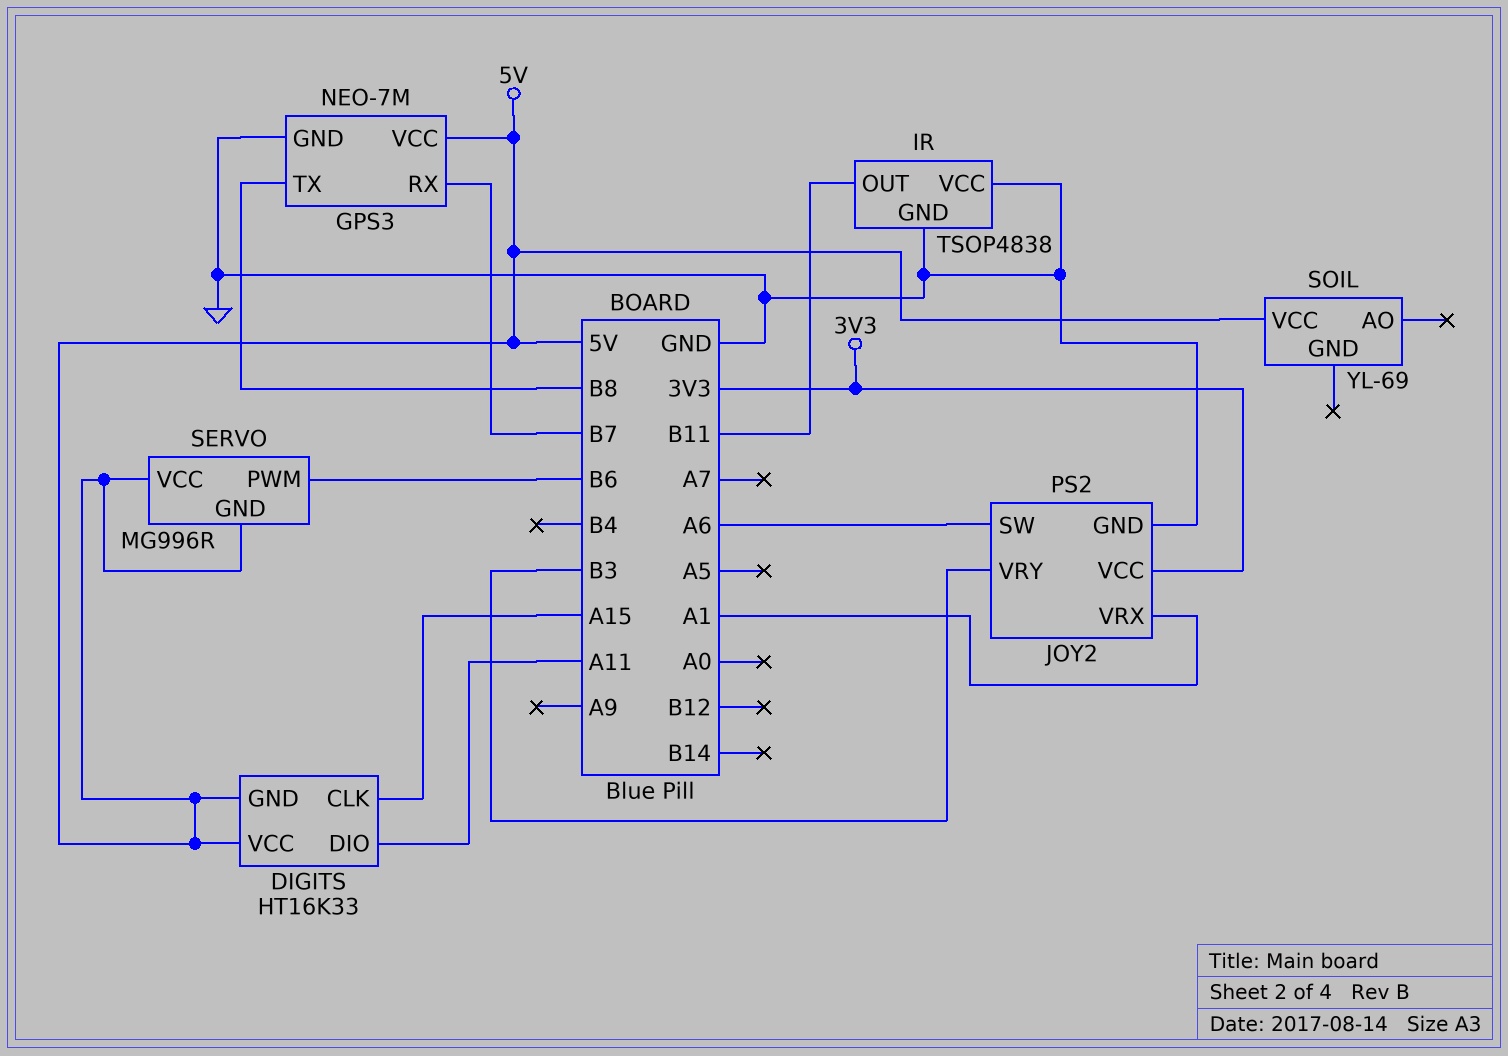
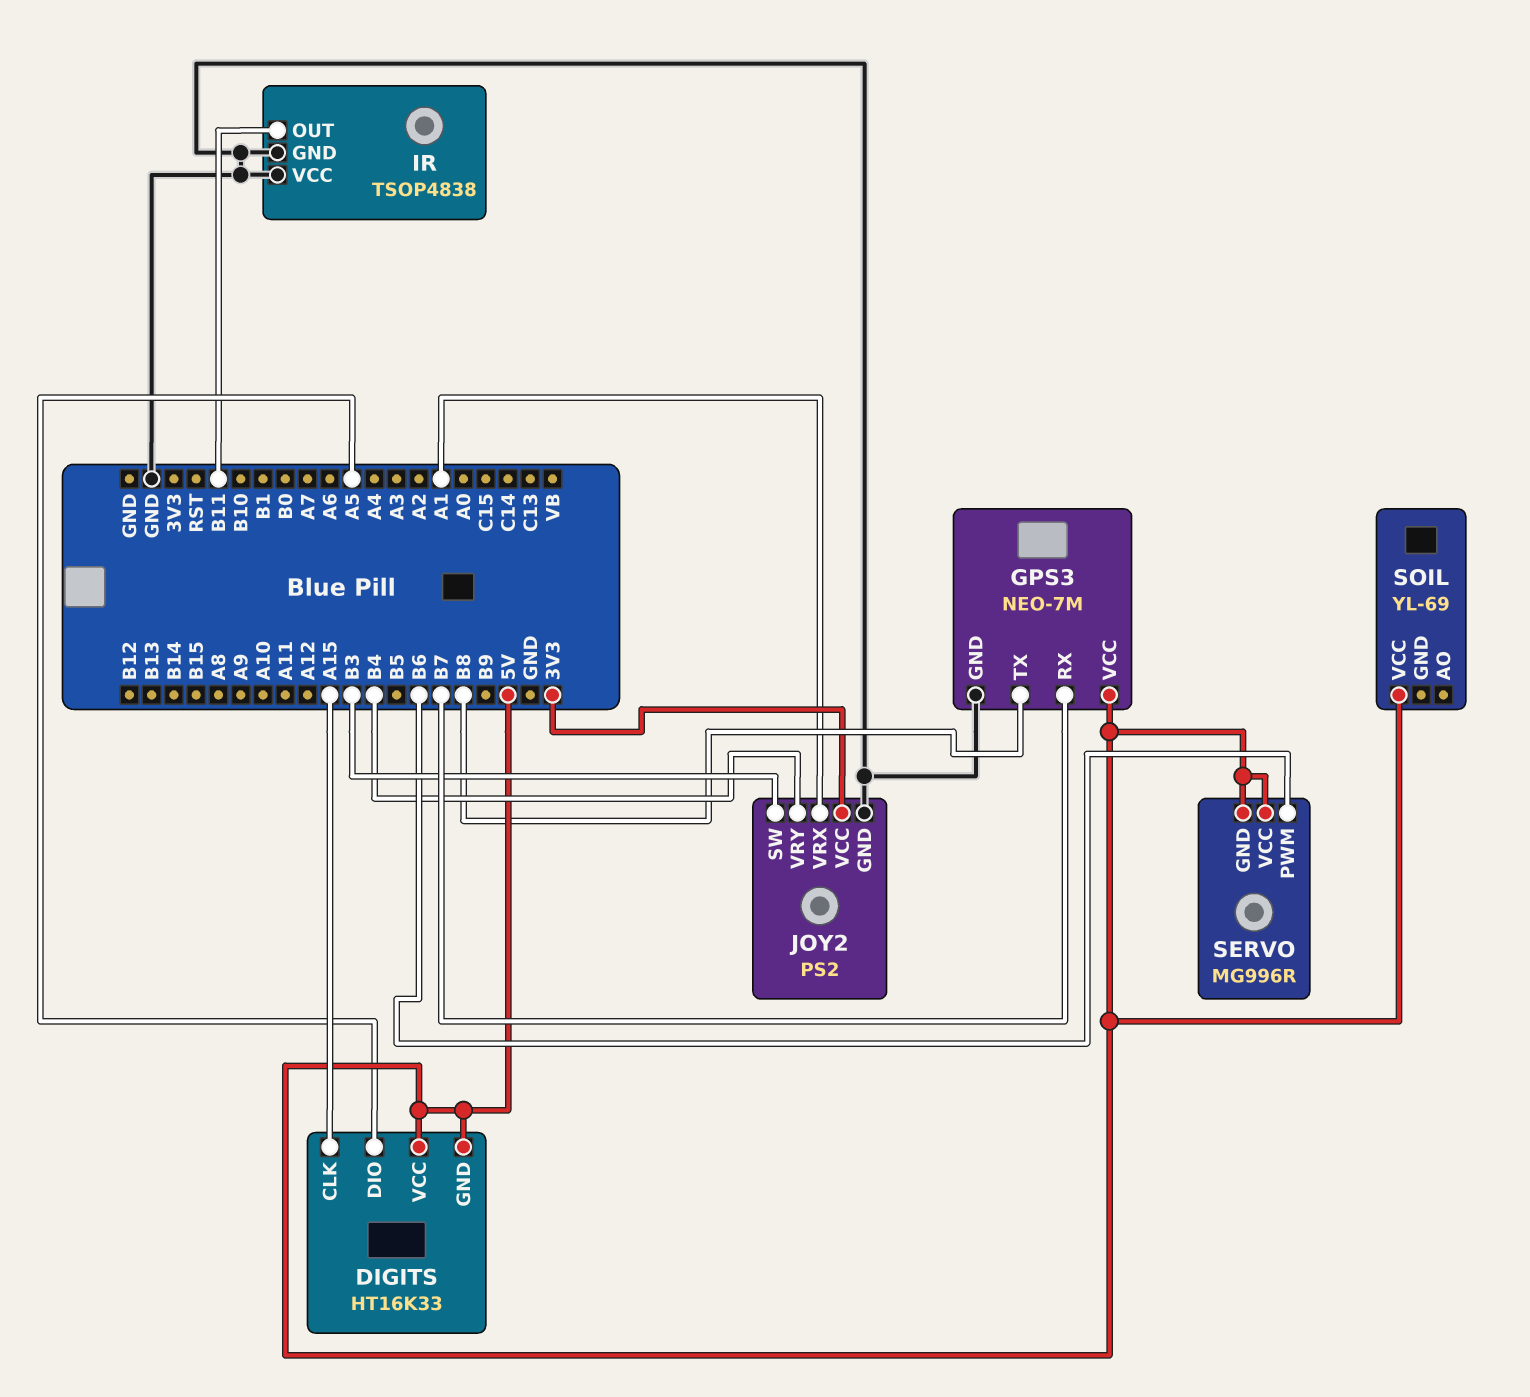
DIGITS pin DIO: A11 -> A5
JOY2 pin SW: A6 -> B3
JOY2 pin VRY: B3 -> B4

